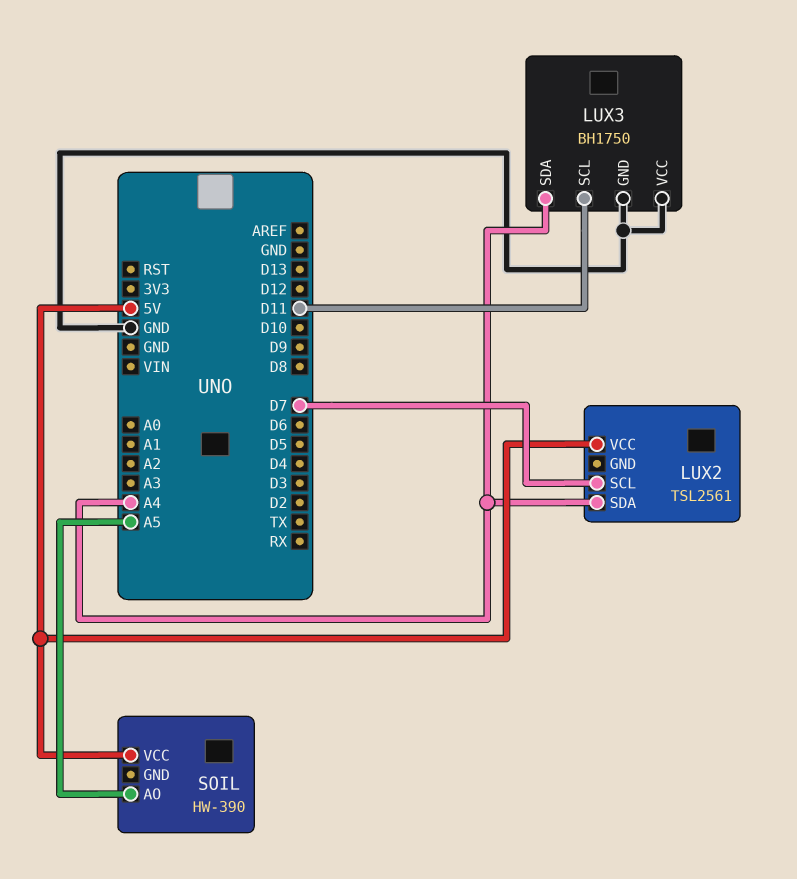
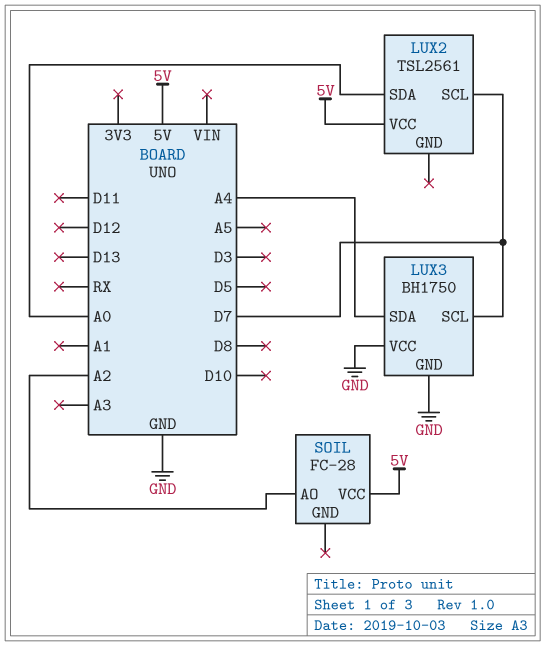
LUX2 pin SDA: A4 -> A0
LUX3 pin SCL: D11 -> D7
SOIL: HW-390 -> FC-28
SOIL pin AO: A5 -> A2

